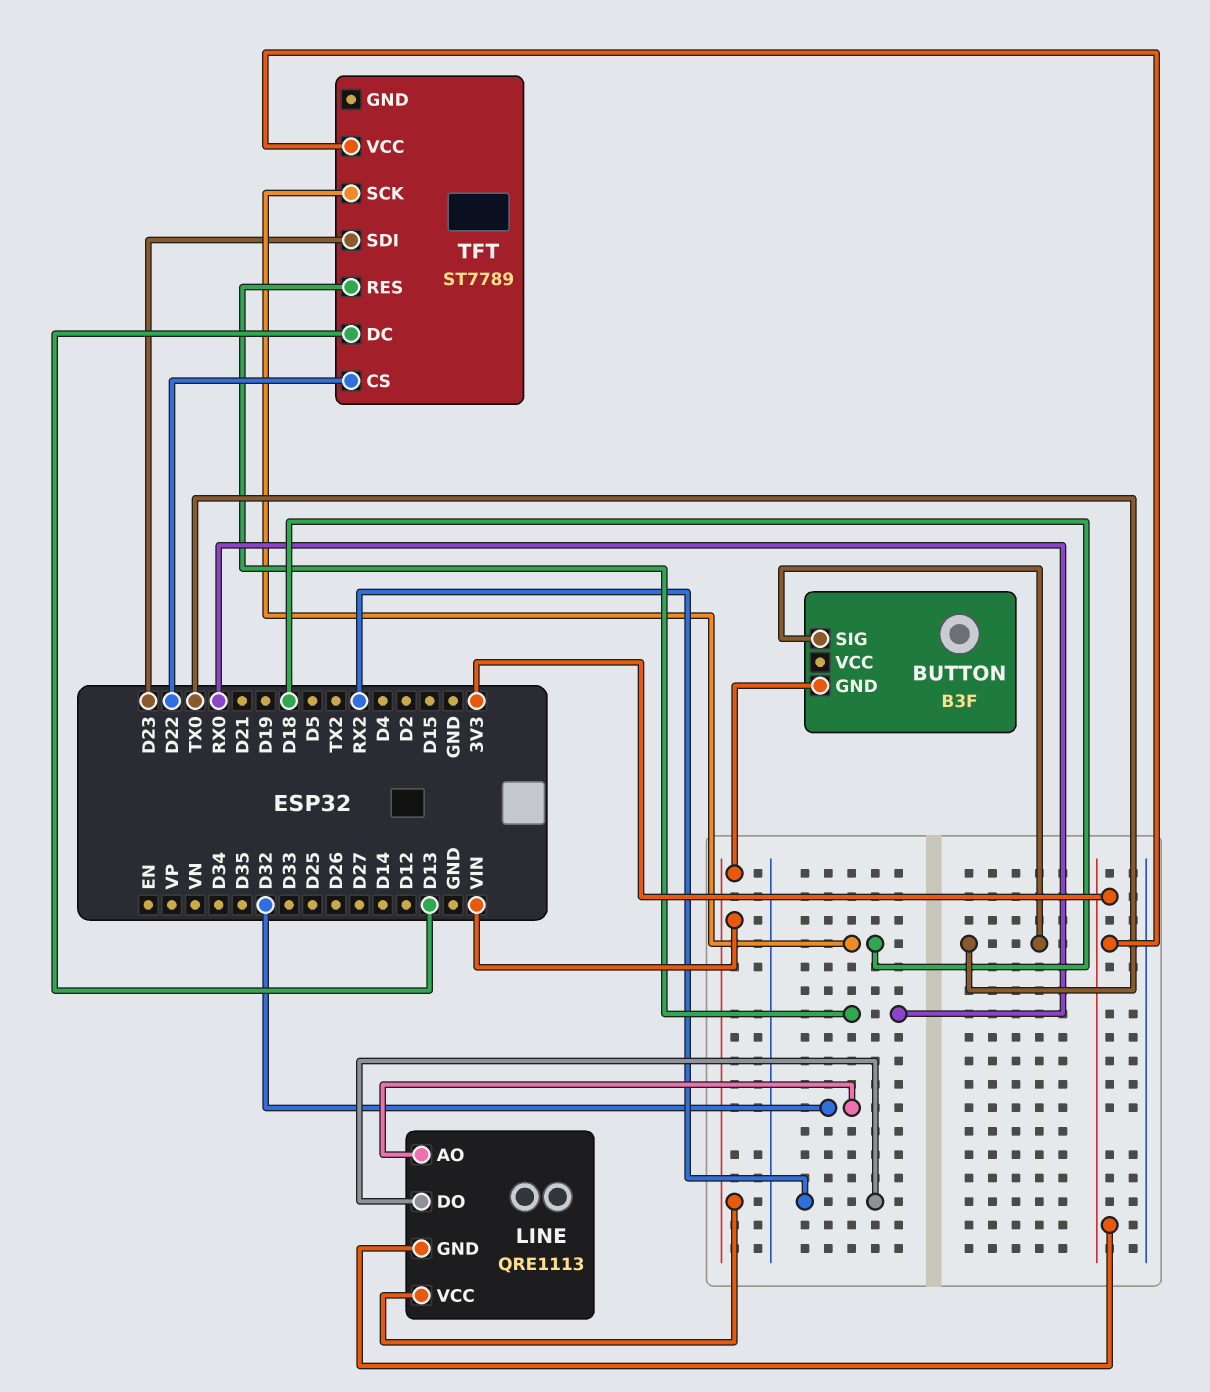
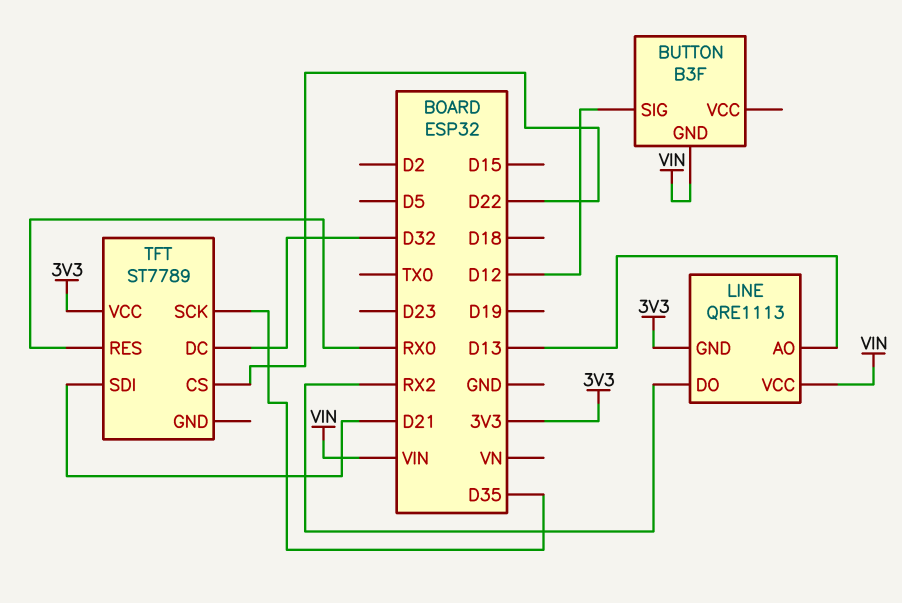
BUTTON pin SIG: TX0 -> D12
LINE pin AO: D32 -> D13
TFT pin DC: D13 -> D32
TFT pin SCK: D18 -> D35
TFT pin SDI: D23 -> D21

